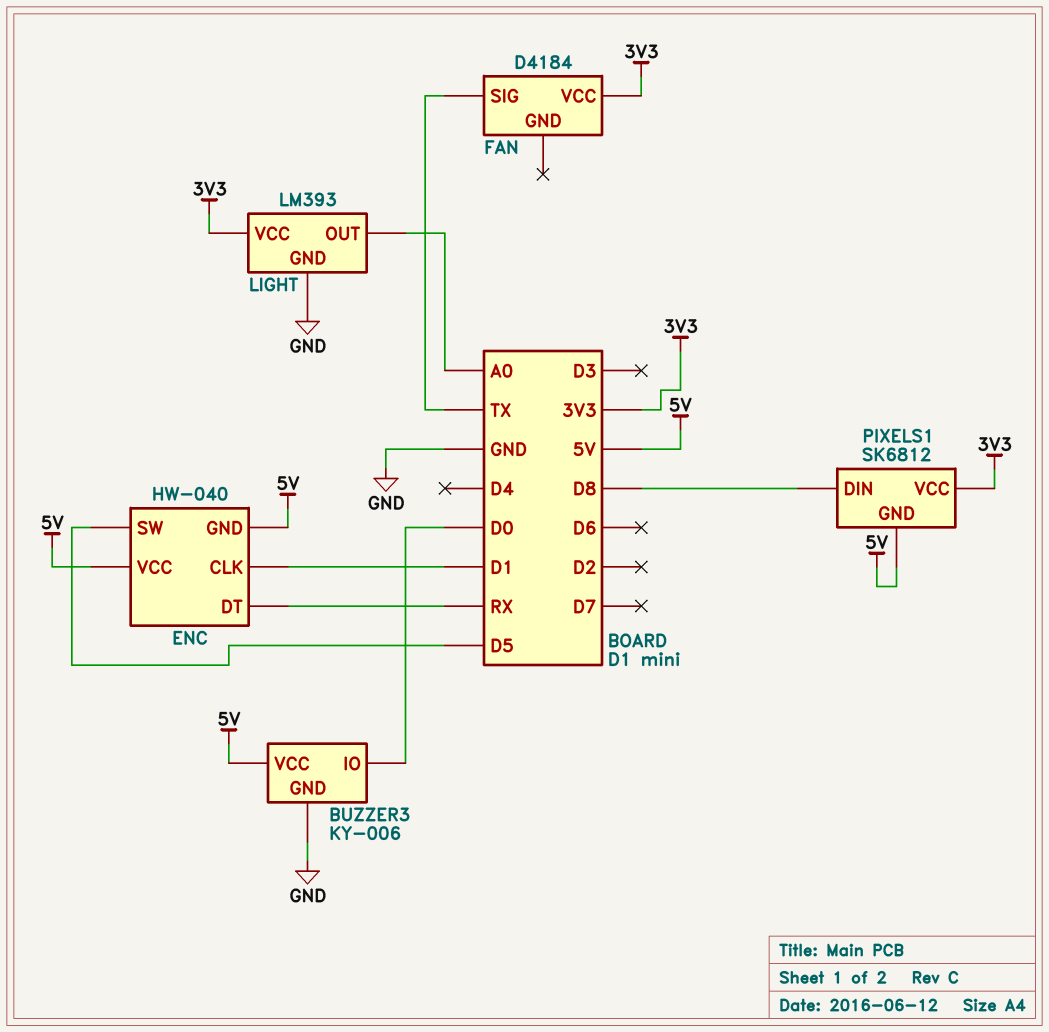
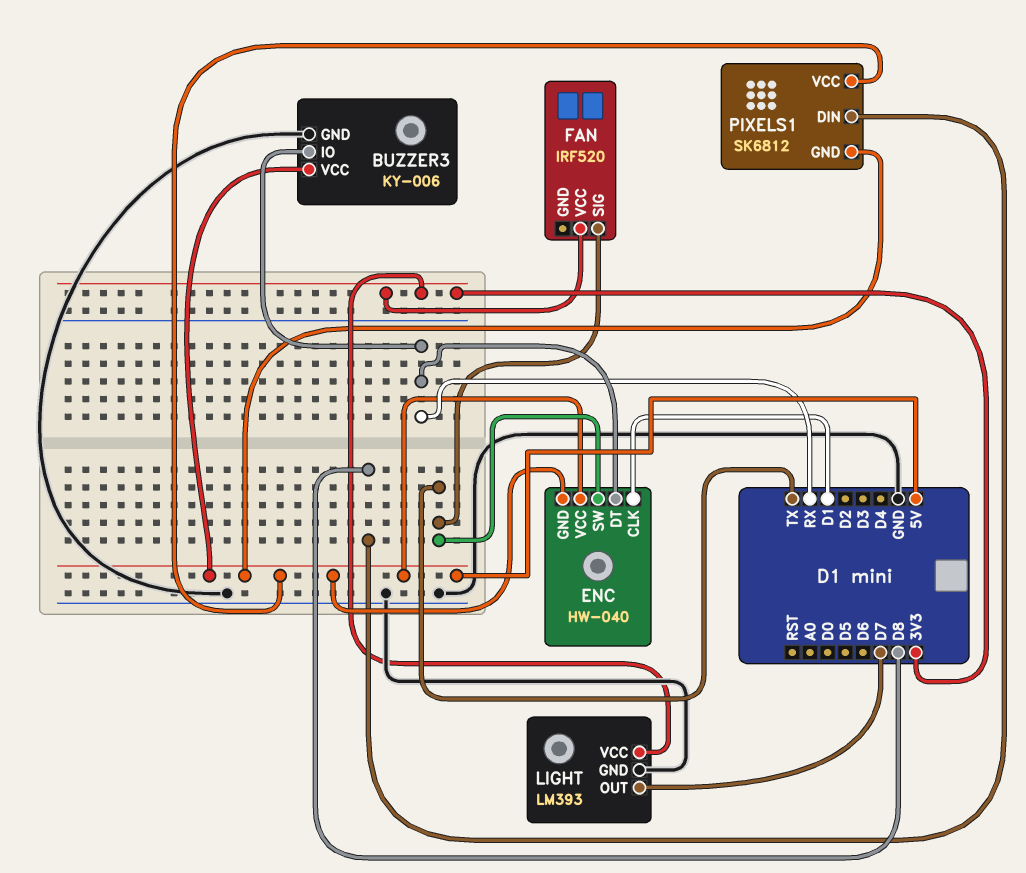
BUZZER3 pin IO: D0 -> RX
ENC pin SW: D5 -> TX
FAN: D4184 -> IRF520
LIGHT pin OUT: A0 -> D7
PIXELS1 pin VCC: 3V3 -> 5V

